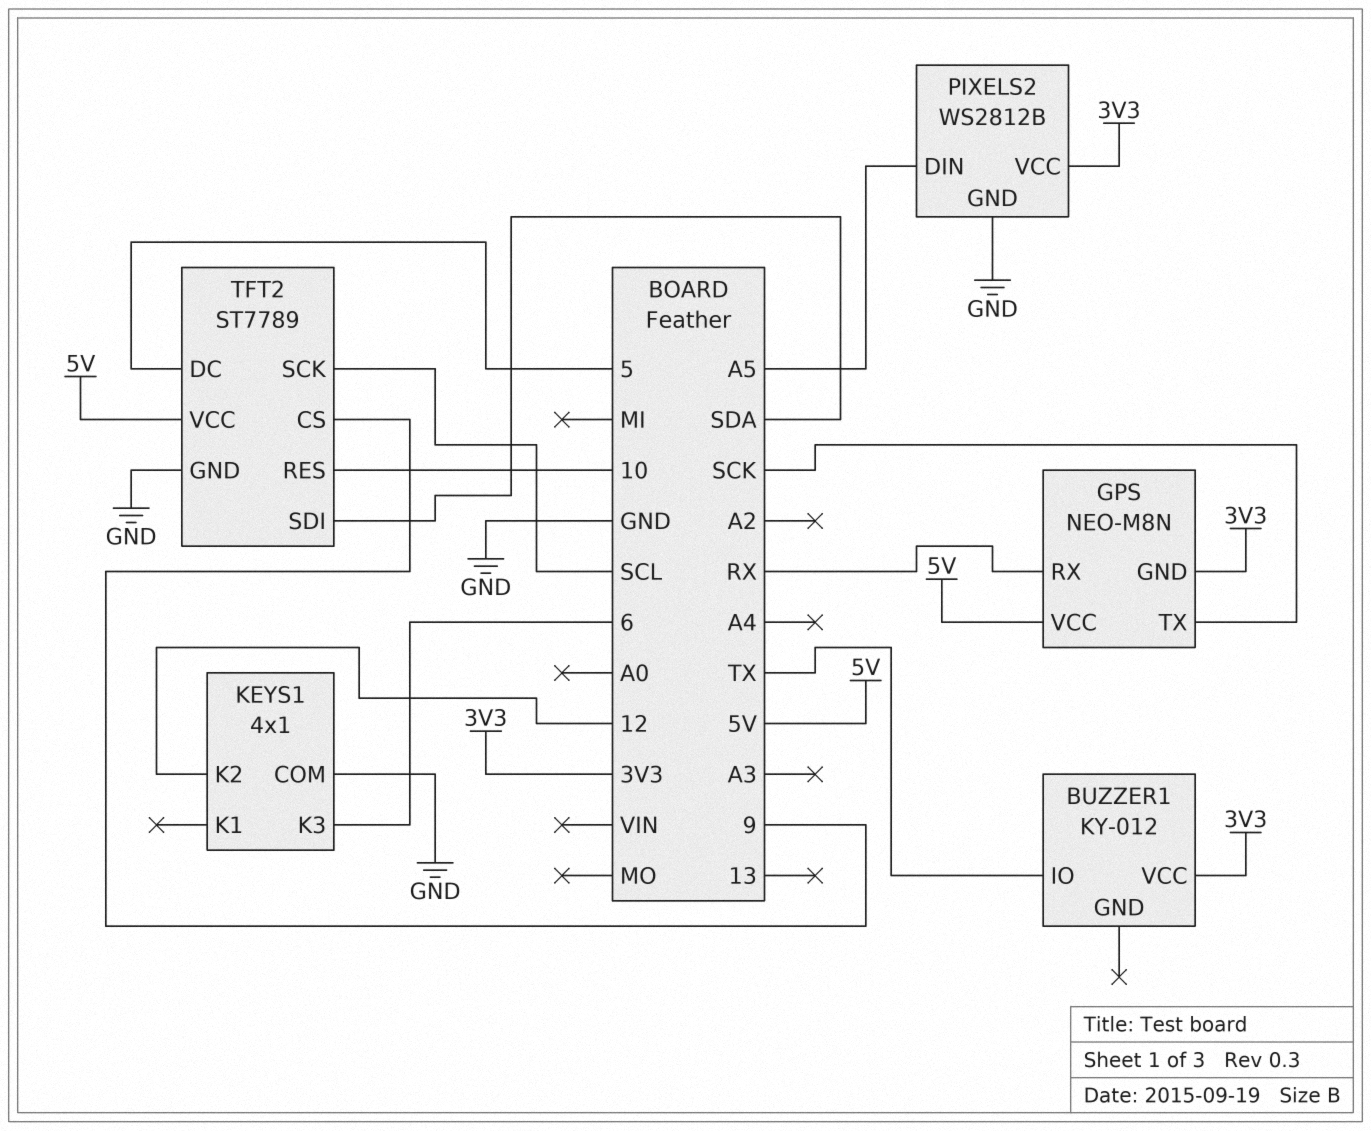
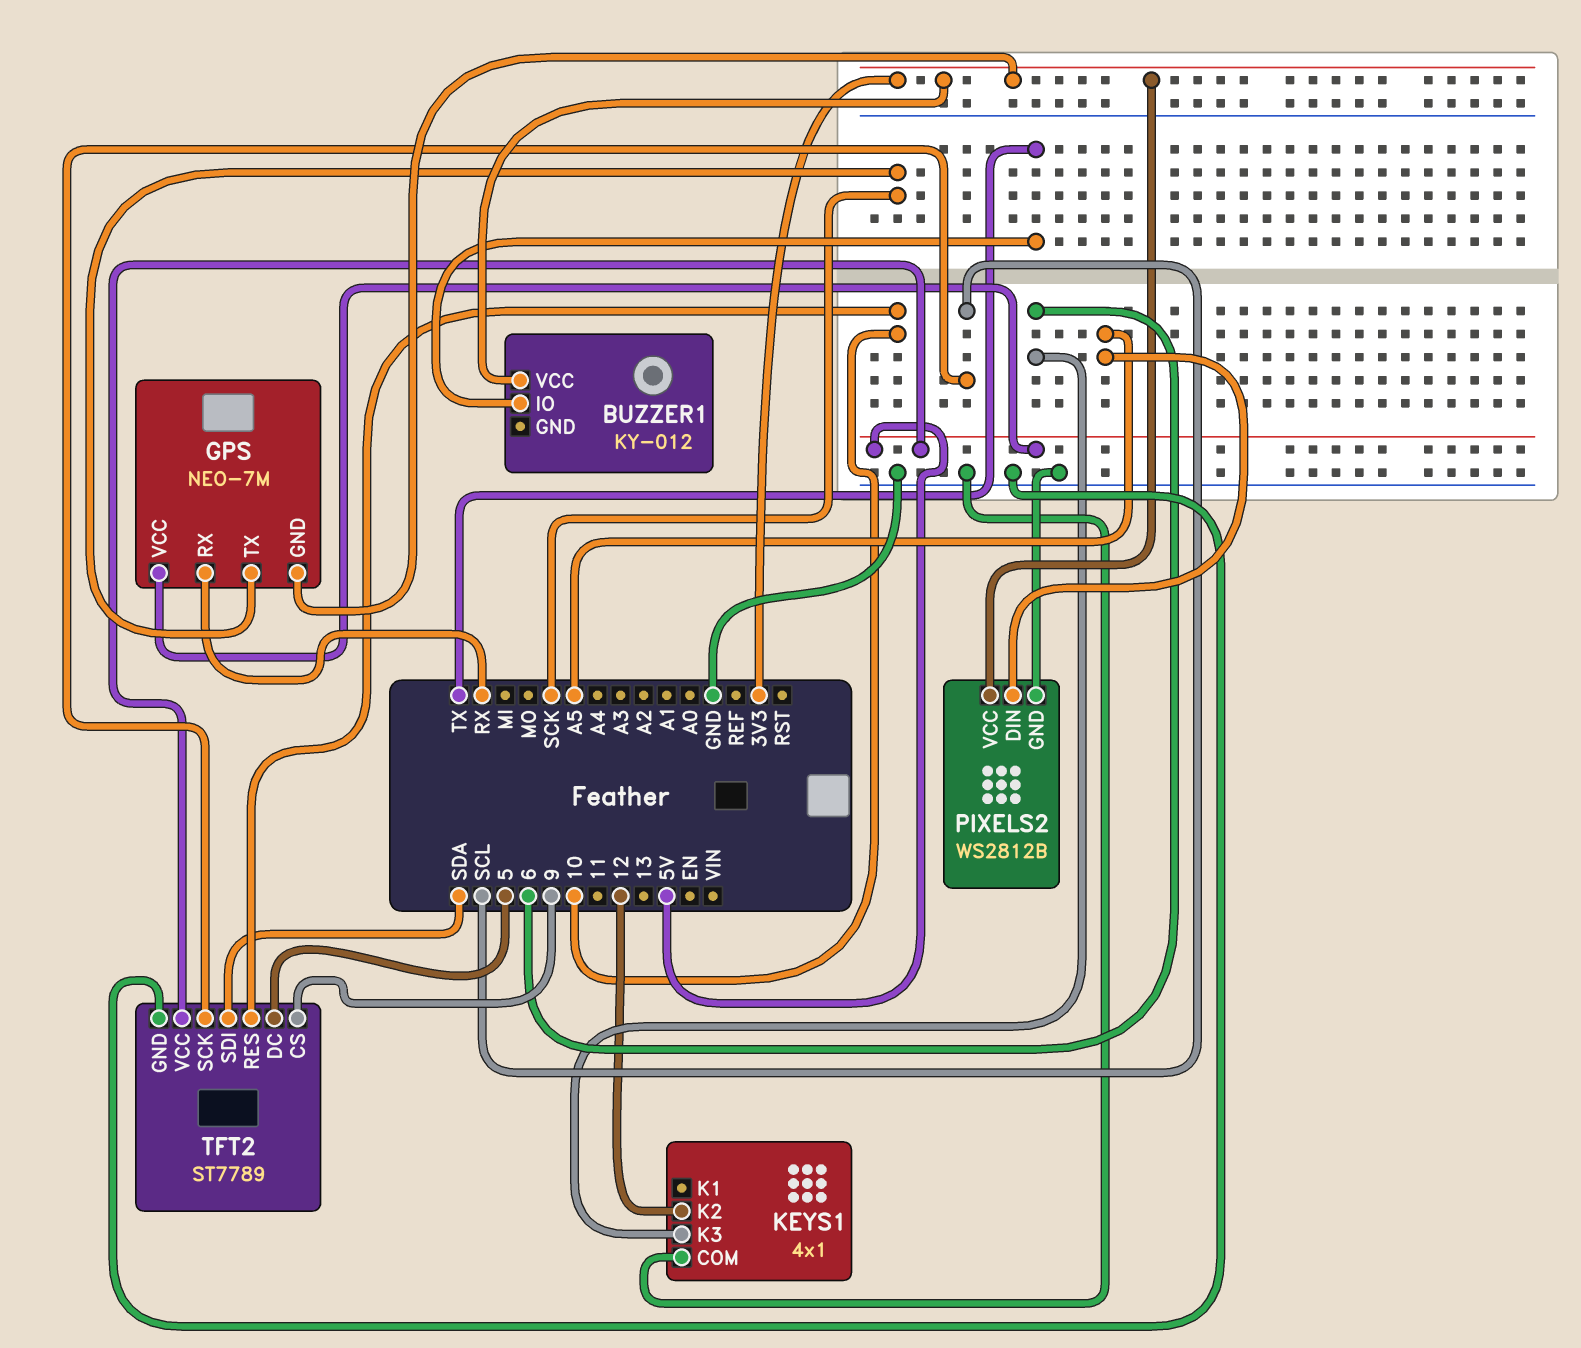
GPS: NEO-M8N -> NEO-7M

